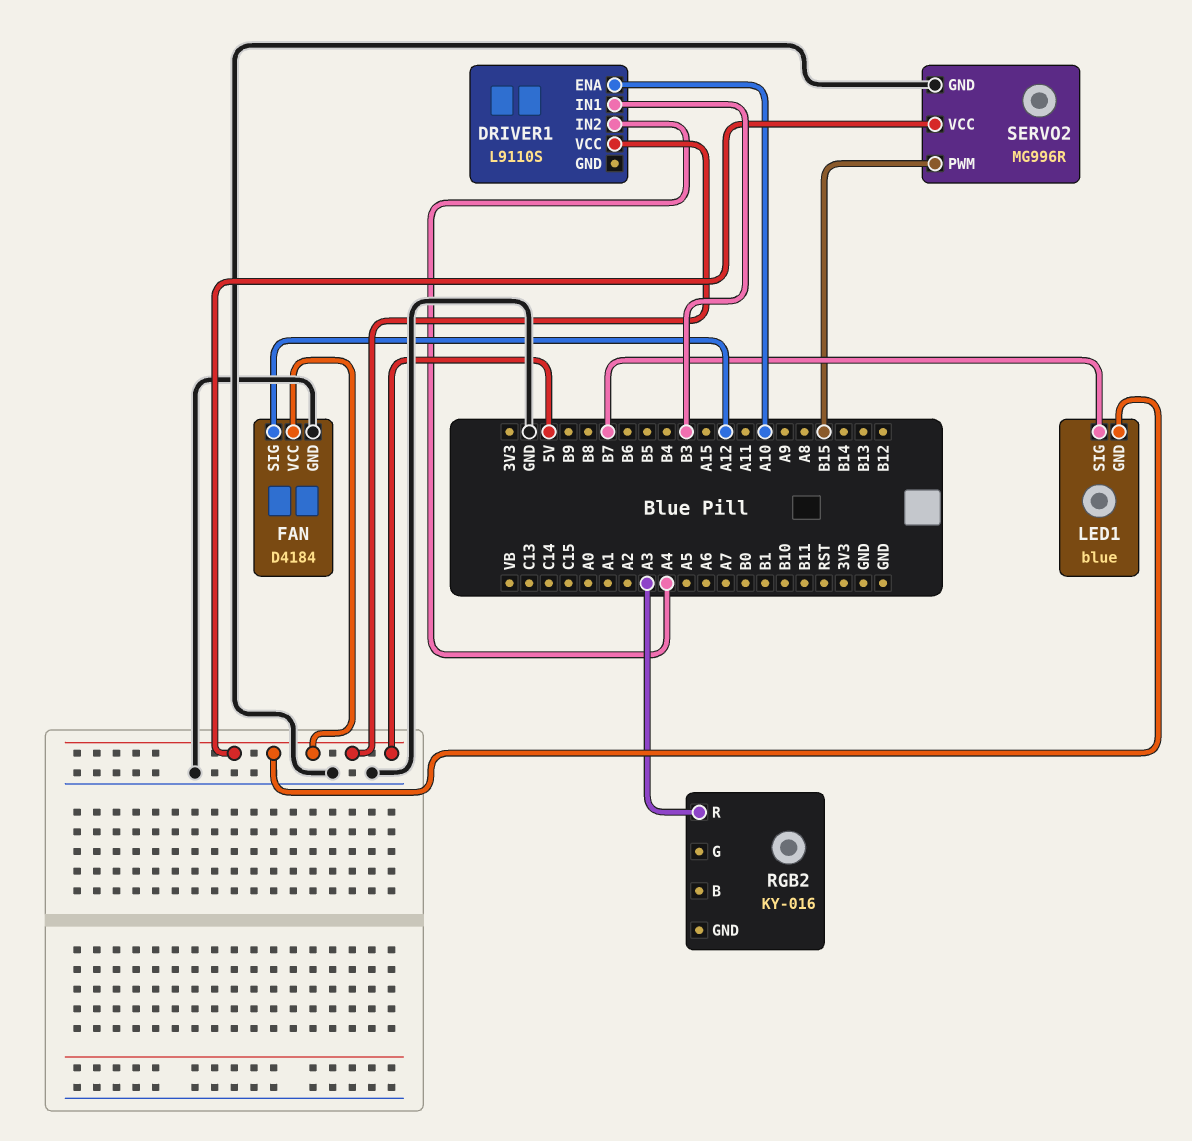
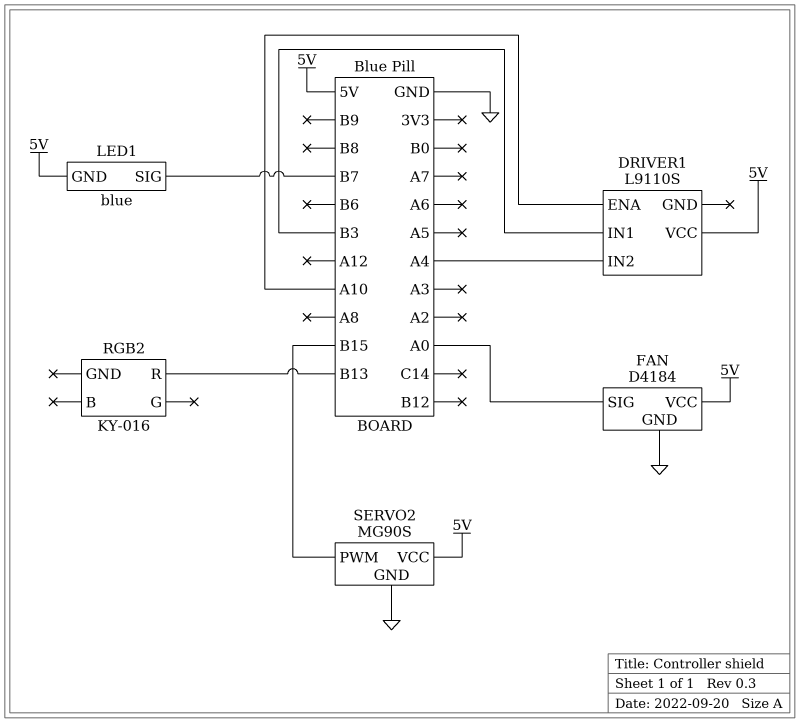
FAN pin SIG: A12 -> A0
RGB2 pin R: A3 -> B13
SERVO2: MG996R -> MG90S

